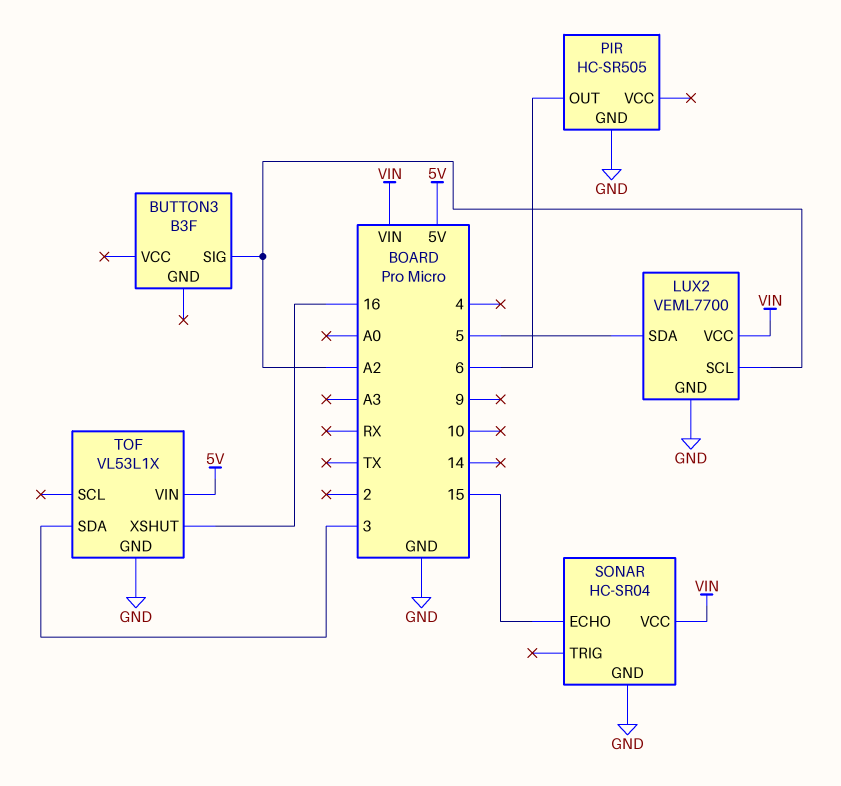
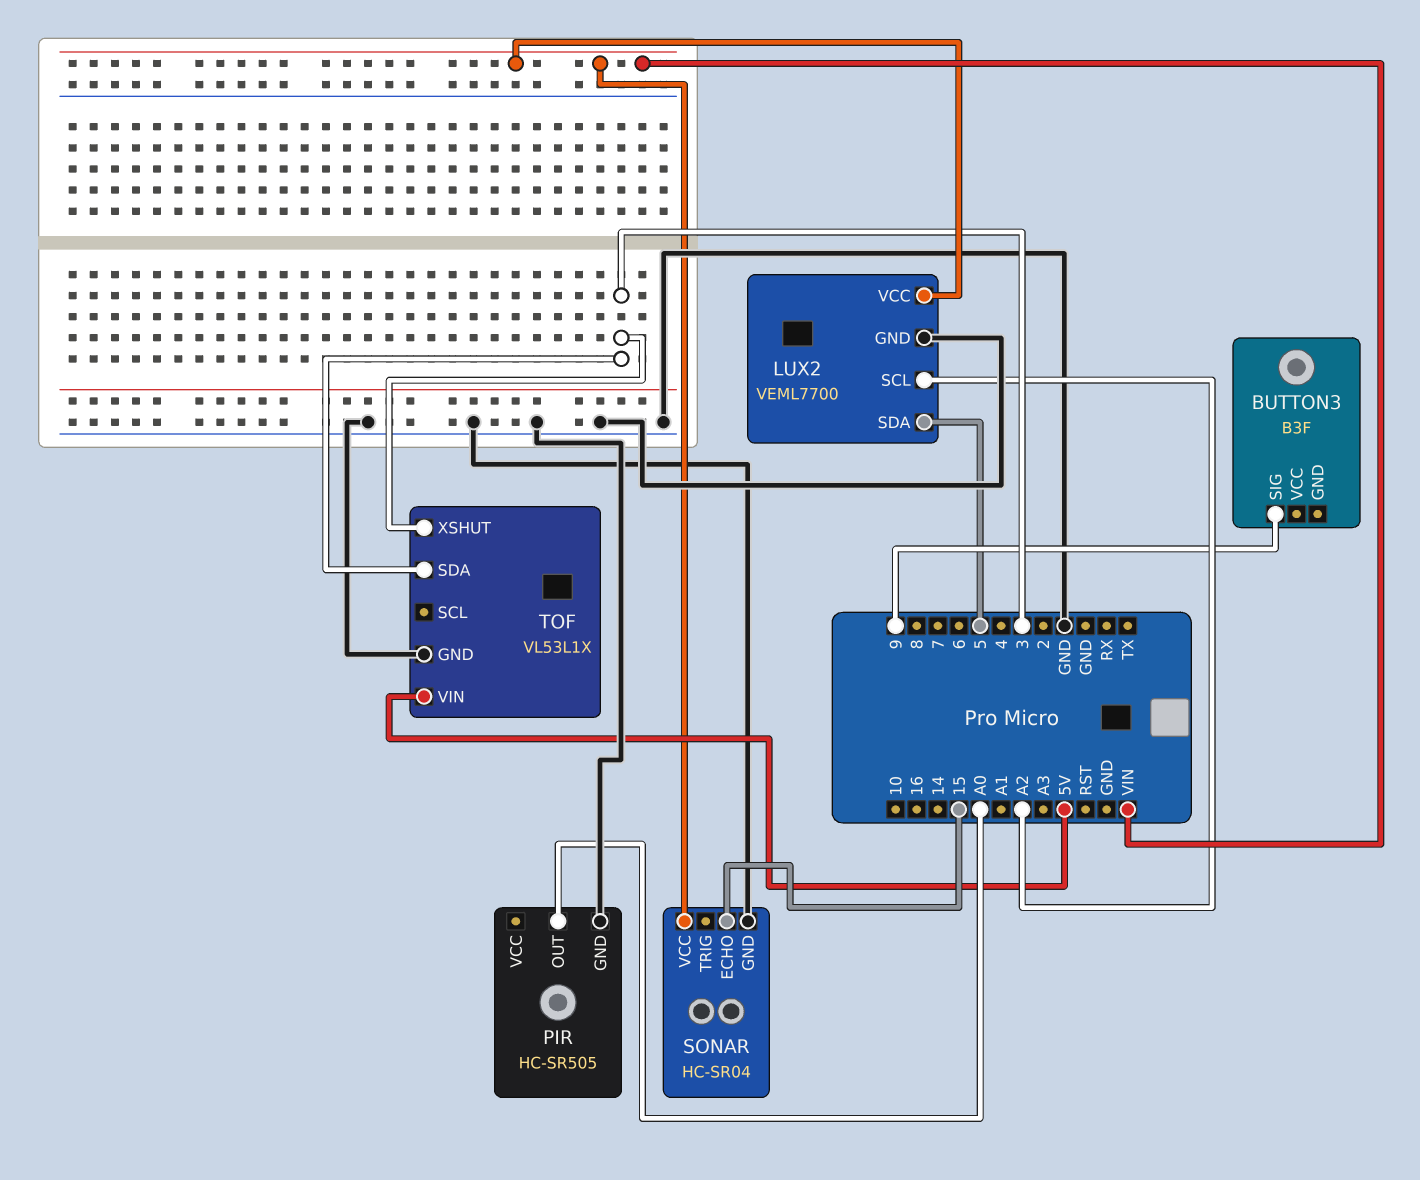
BUTTON3 pin SIG: A2 -> 9
PIR pin OUT: 6 -> A0
TOF pin XSHUT: 16 -> 3

